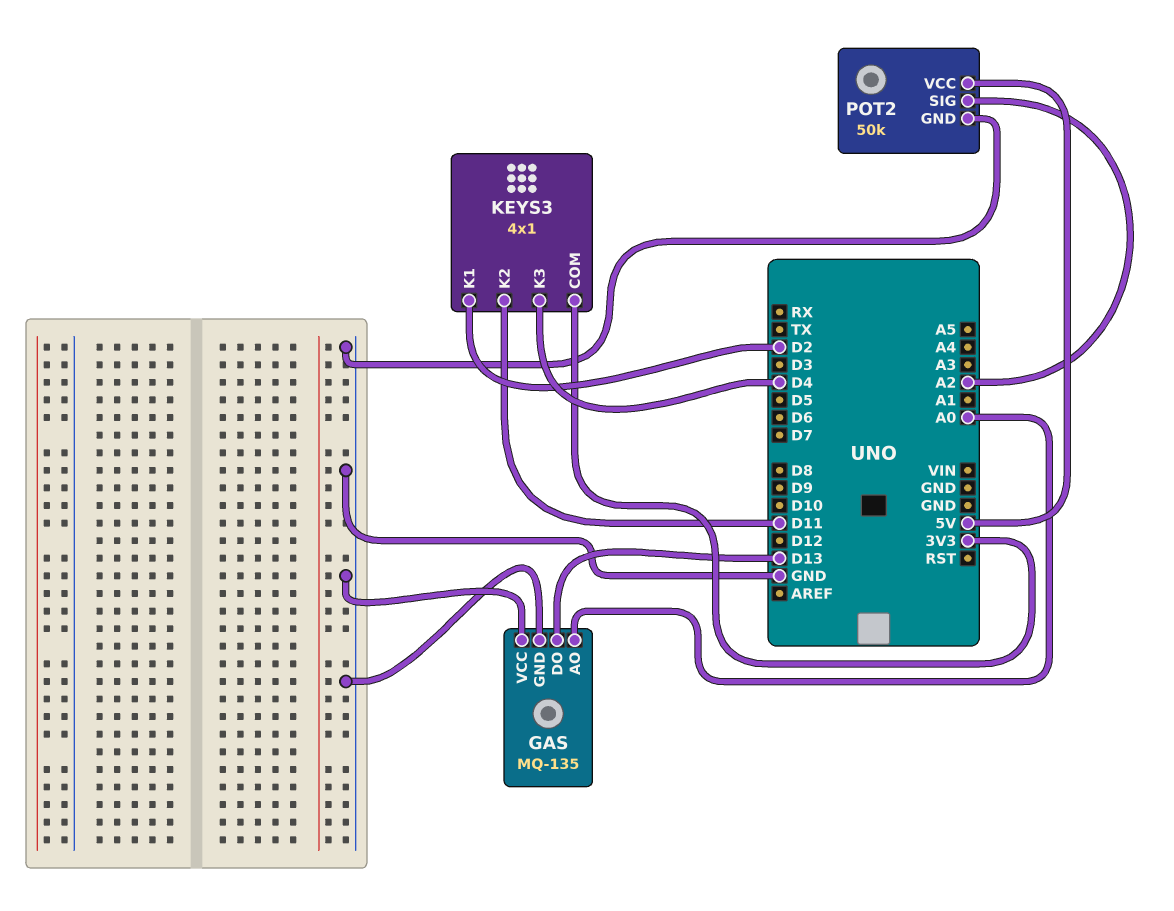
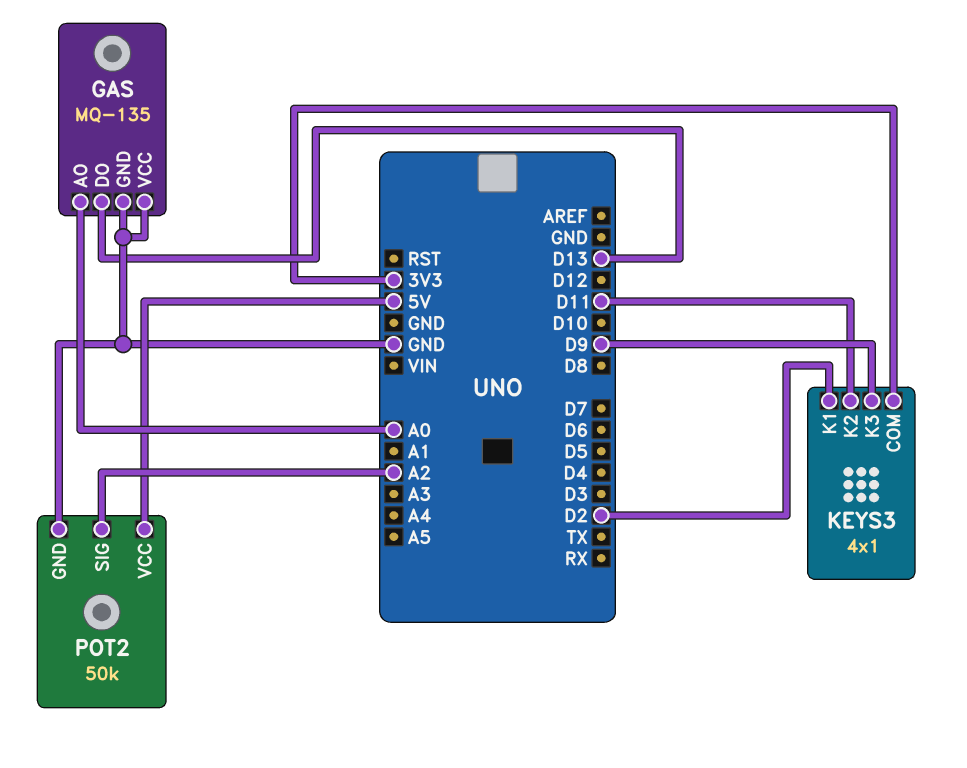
KEYS3 pin K3: D4 -> D9

